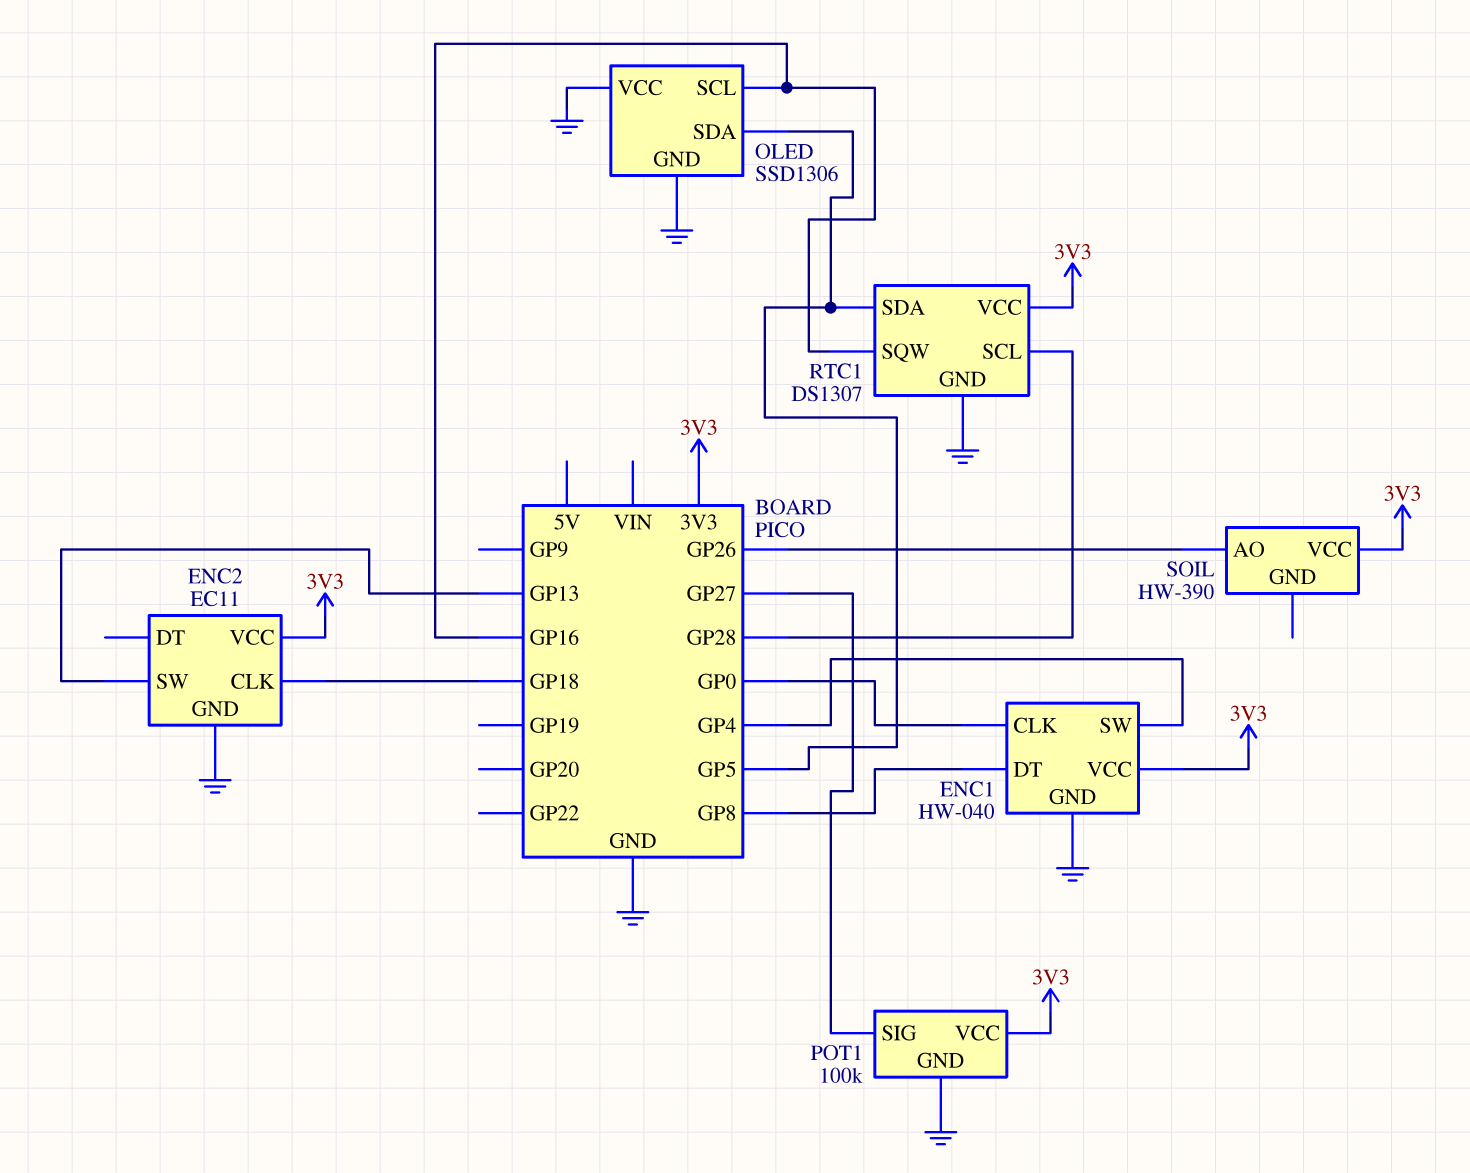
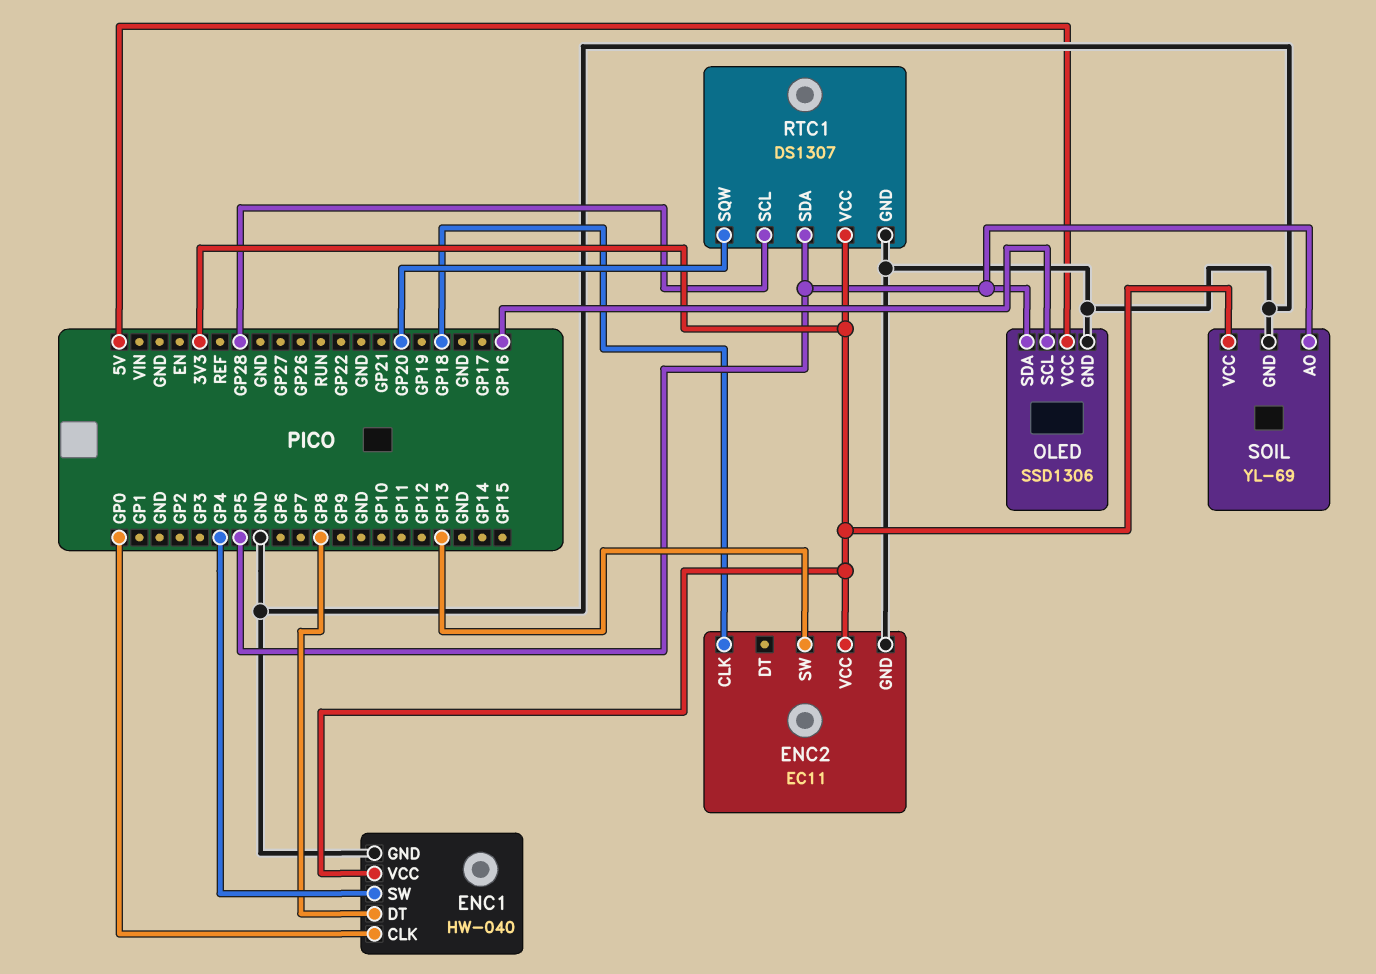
OLED pin VCC: GND -> 5V
POT1: 100k -> none
POT1 pin GND: GND -> none
POT1 pin SIG: GP27 -> none
POT1 pin VCC: 3V3 -> none
RTC1 pin SQW: GP16 -> GP20
SOIL: HW-390 -> YL-69
SOIL pin AO: GP26 -> GP5
SOIL pin GND: none -> GND

